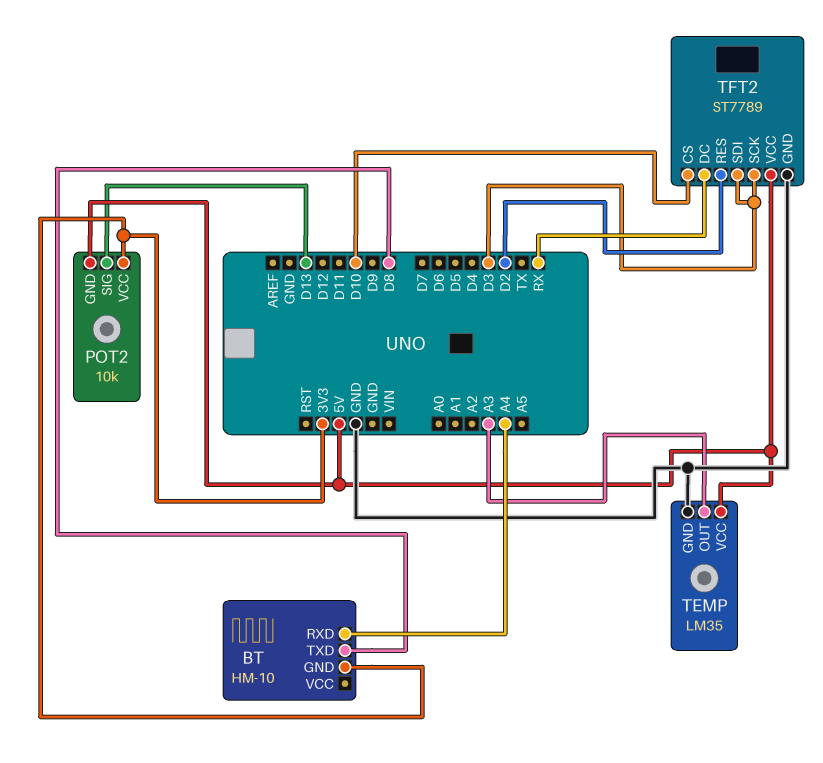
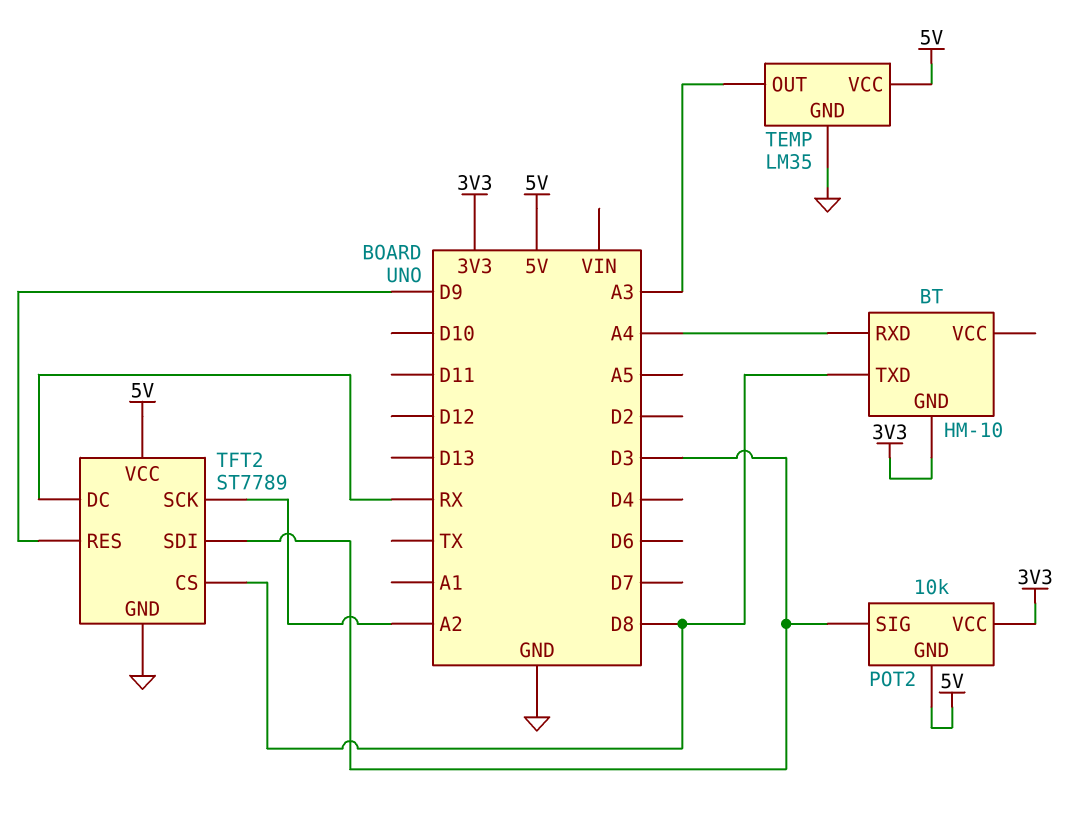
POT2 pin SIG: D13 -> D3
TFT2 pin CS: D10 -> D8
TFT2 pin RES: D2 -> D9
TFT2 pin SCK: D3 -> A2

